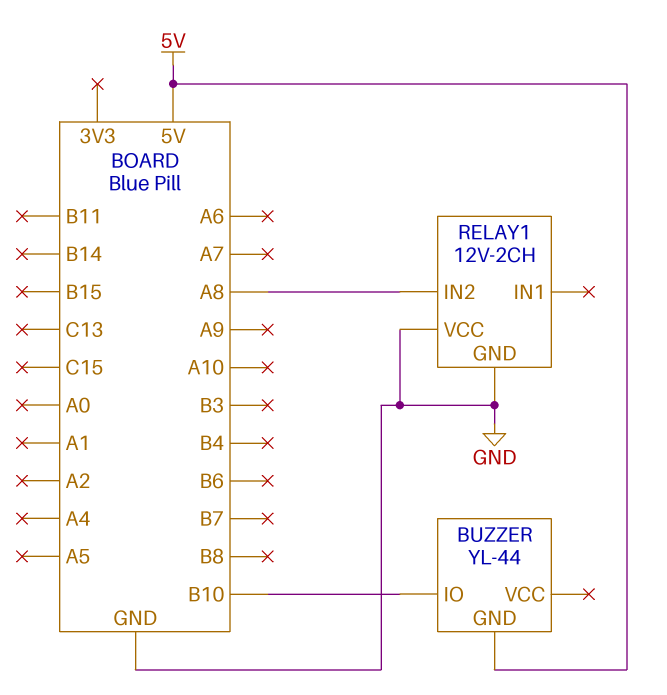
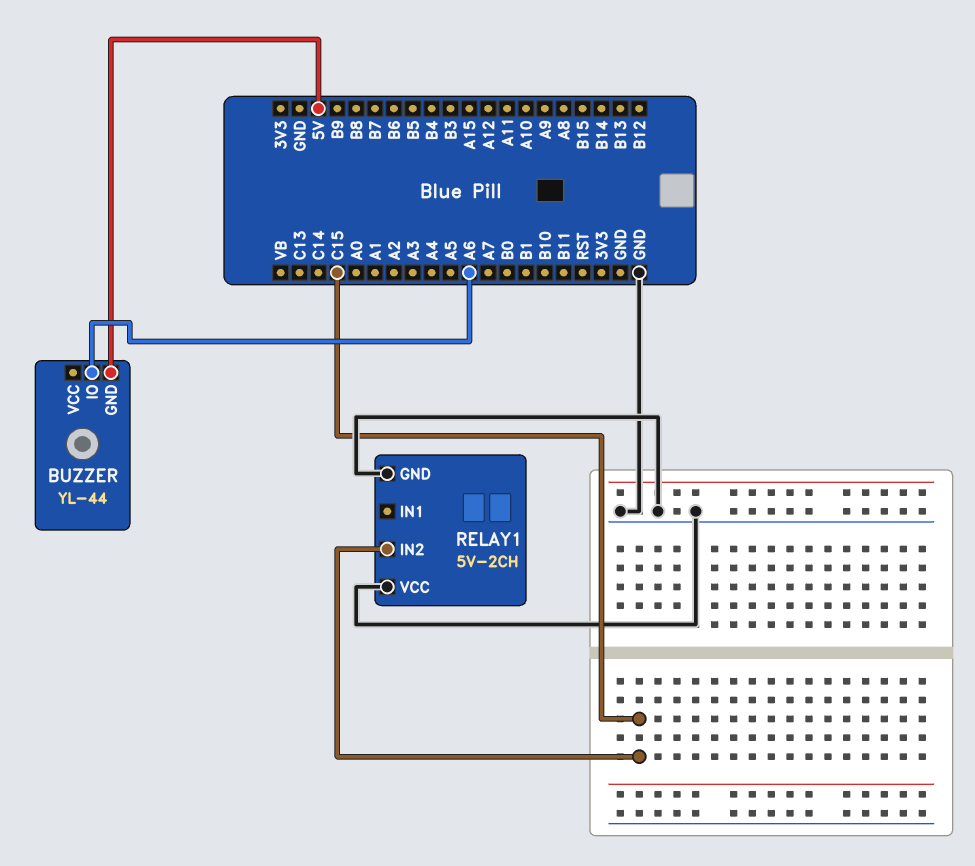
BUZZER pin IO: B10 -> A6
RELAY1: 12V-2CH -> 5V-2CH
RELAY1 pin IN2: A8 -> C15

